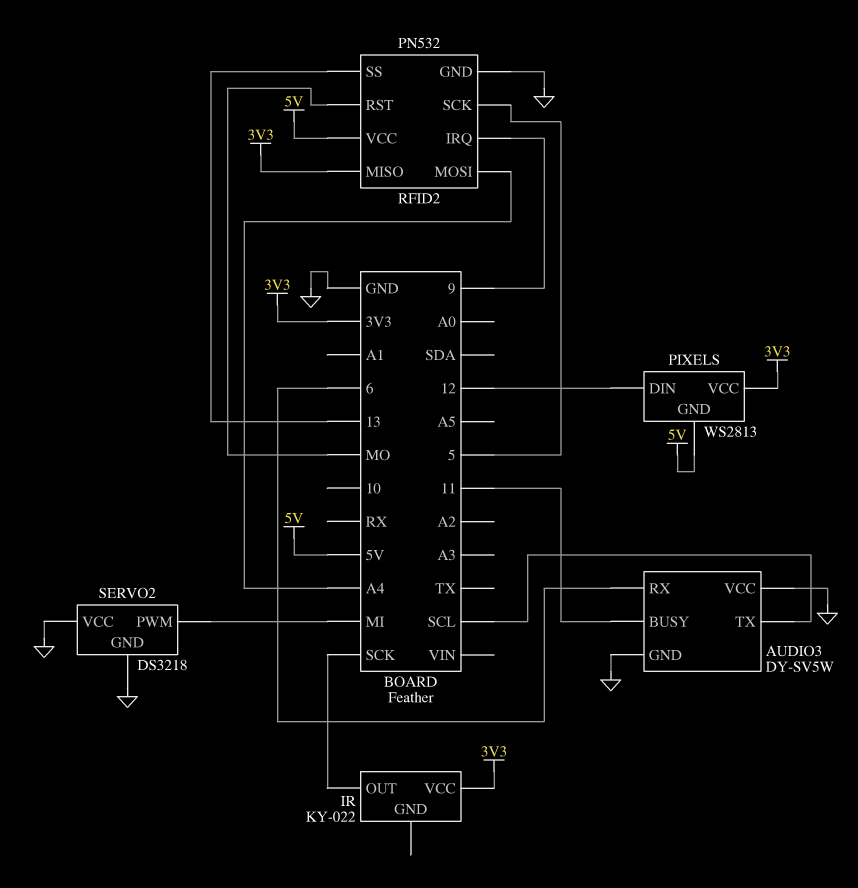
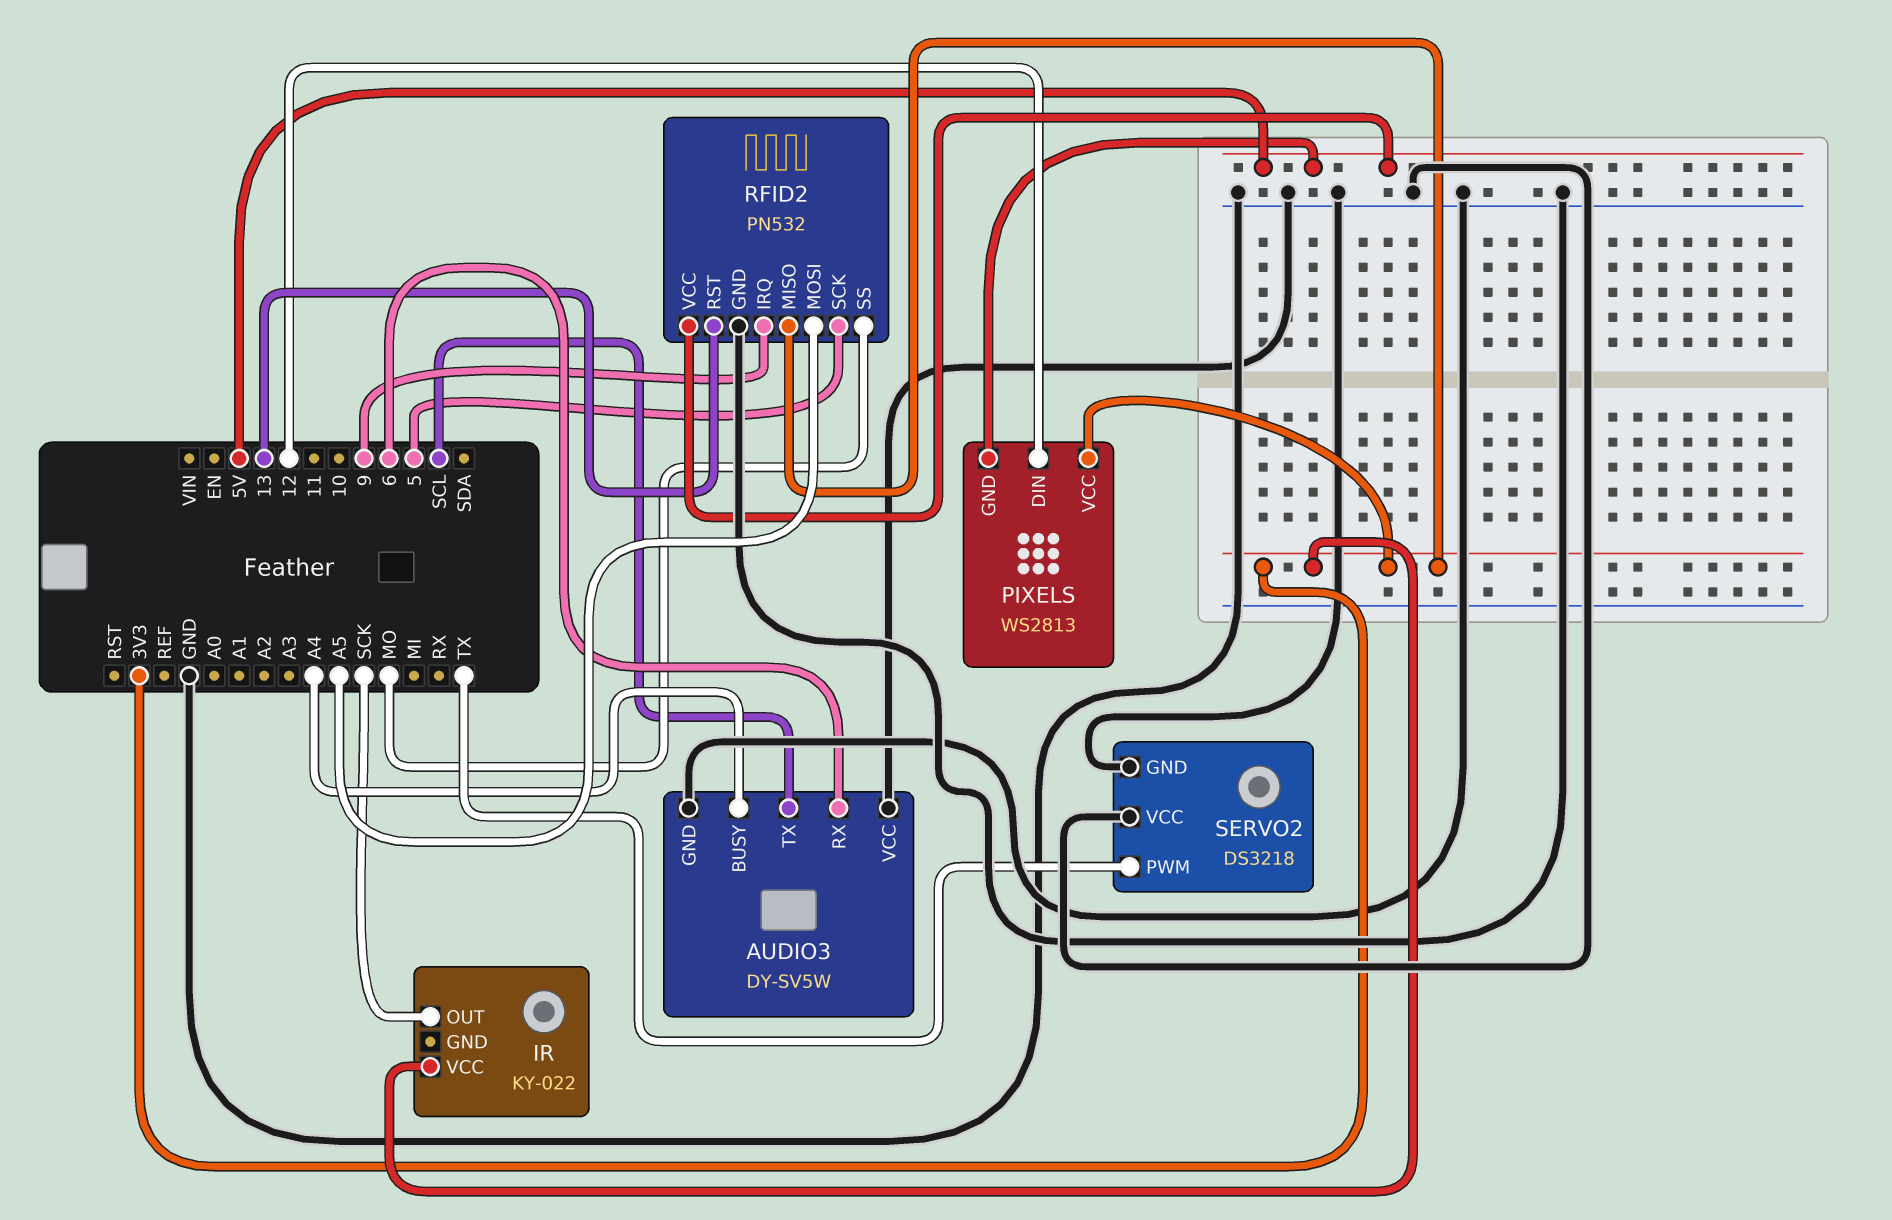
AUDIO3 pin BUSY: 11 -> A4
RFID2 pin MOSI: A4 -> A5
RFID2 pin RST: MO -> 13
RFID2 pin SS: 13 -> MO
SERVO2 pin PWM: MI -> TX

